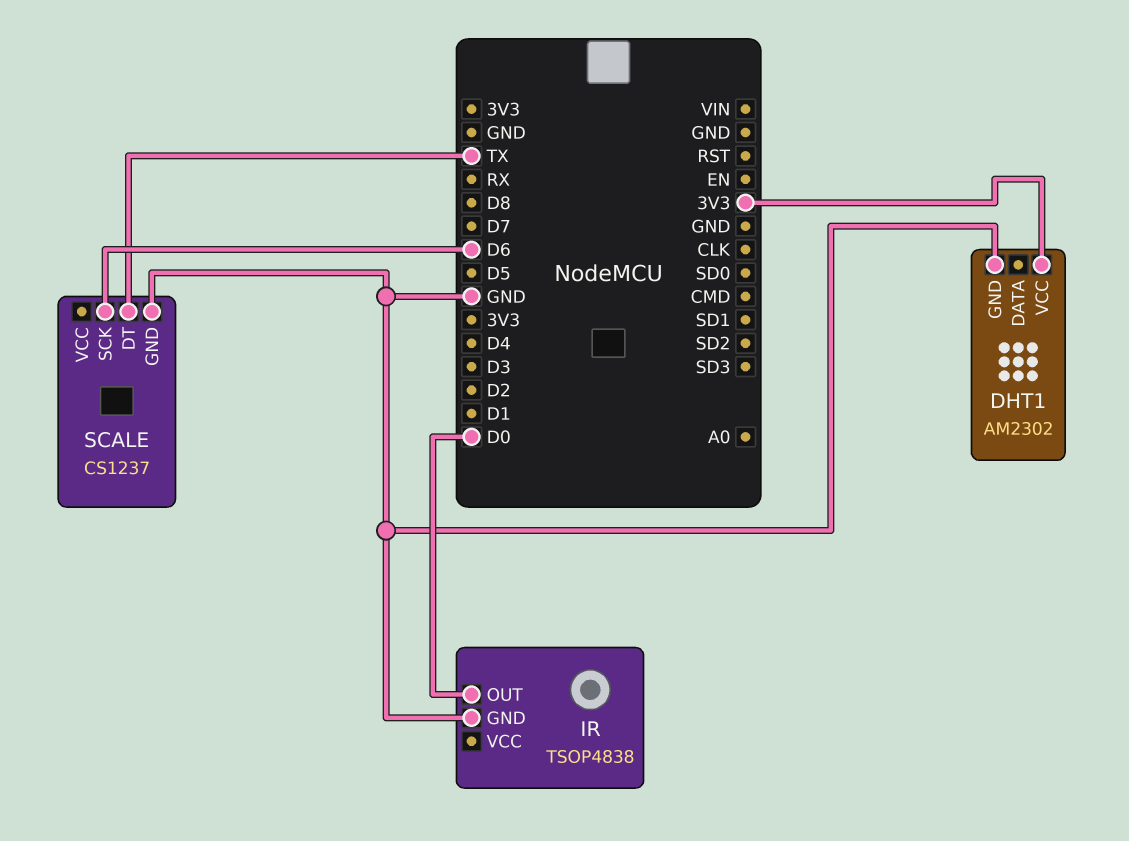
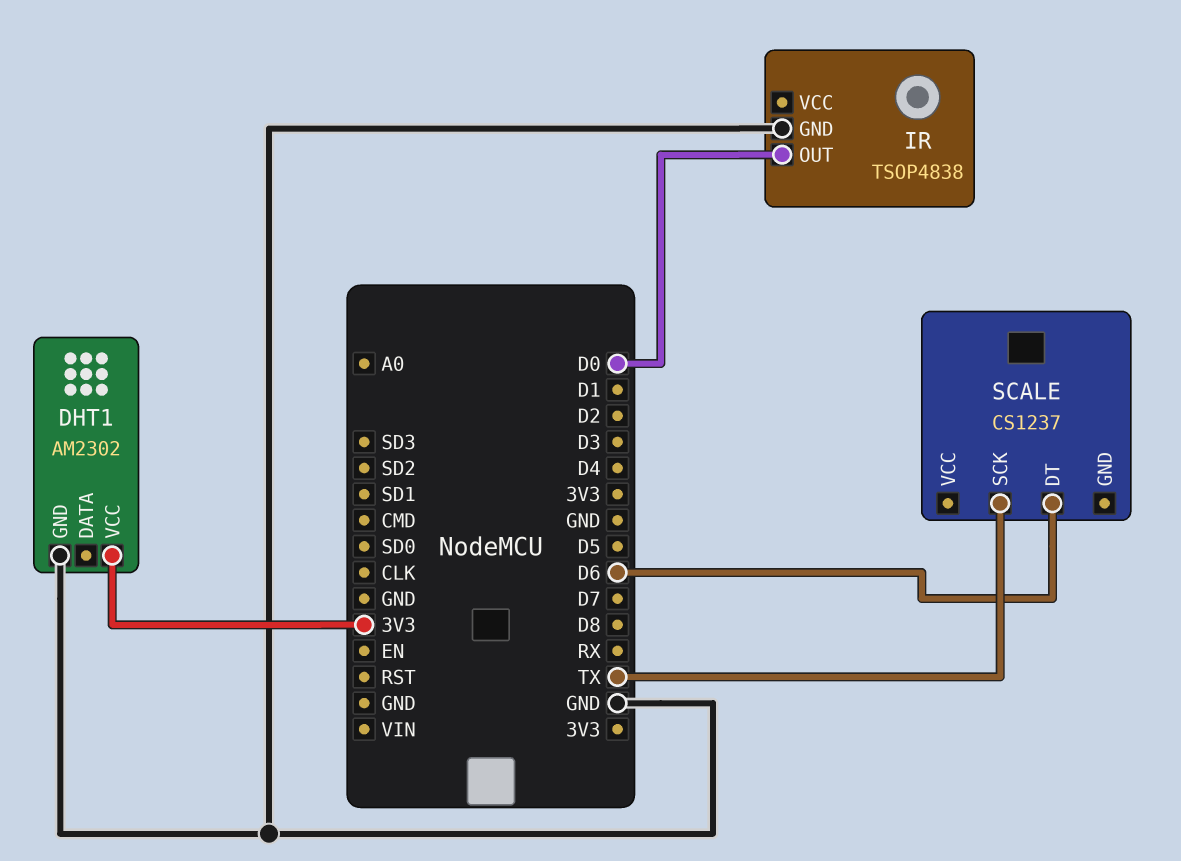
SCALE pin DT: TX -> D6
SCALE pin GND: GND -> none
SCALE pin SCK: D6 -> TX

